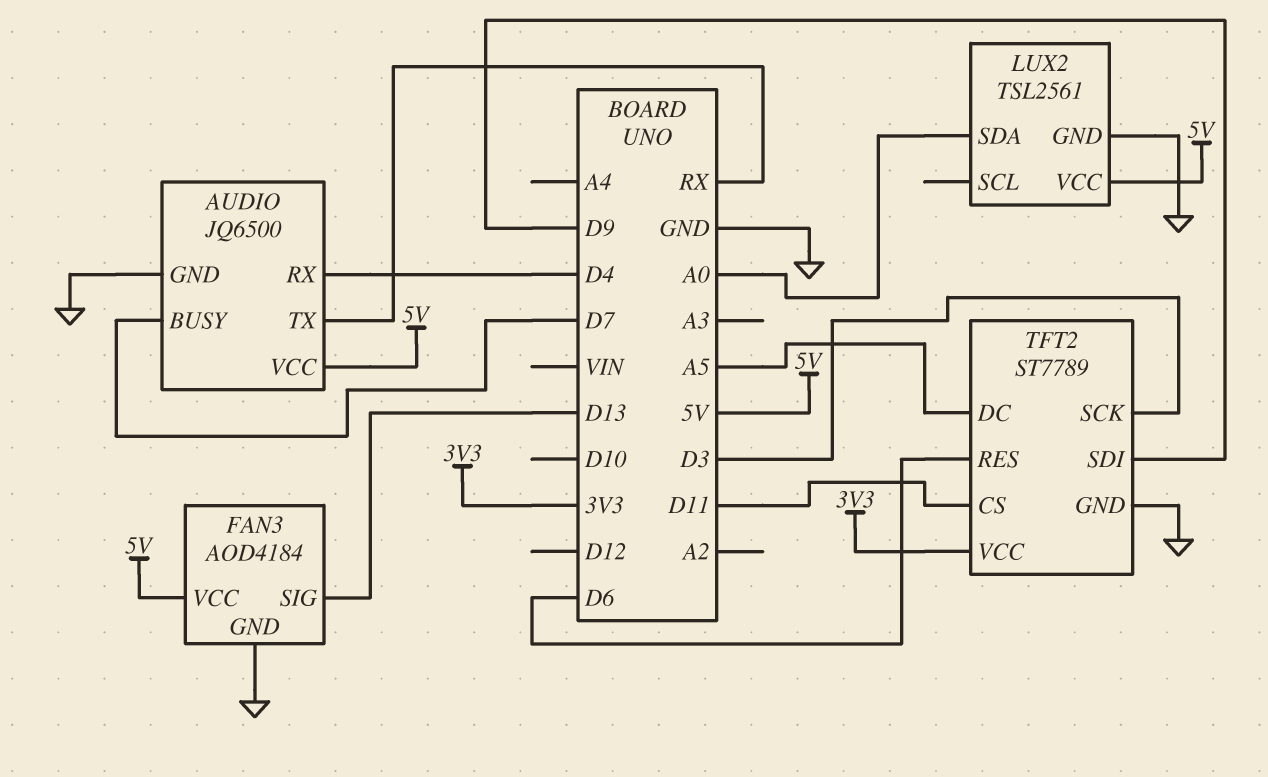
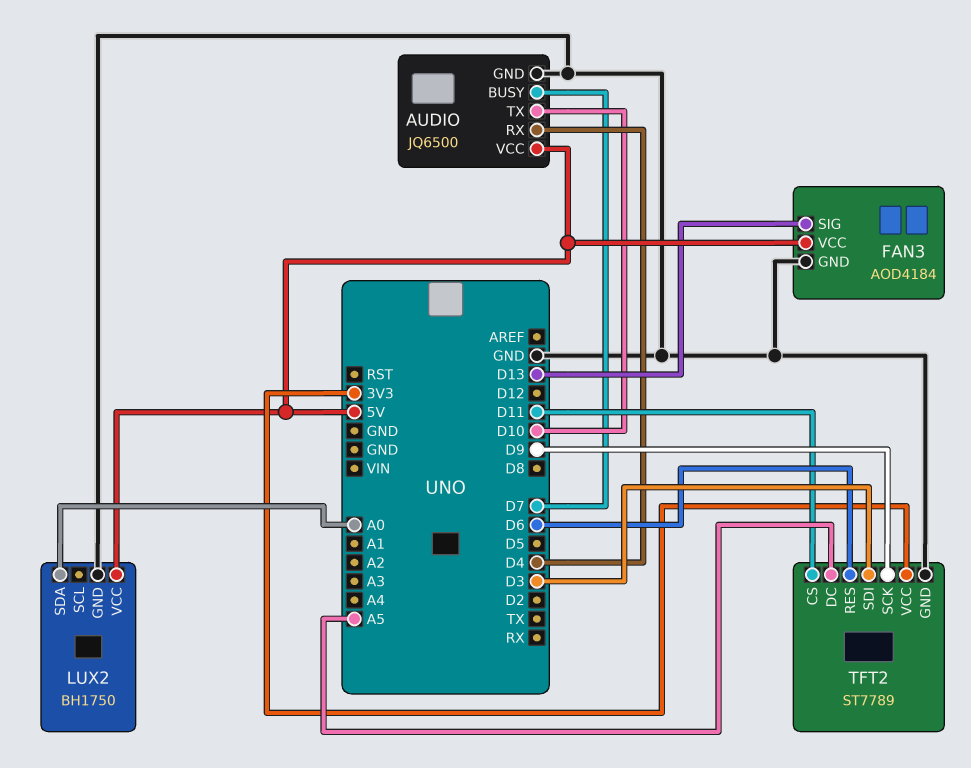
AUDIO pin TX: RX -> D10
LUX2: TSL2561 -> BH1750
TFT2 pin SCK: D3 -> D9
TFT2 pin SDI: D9 -> D3

